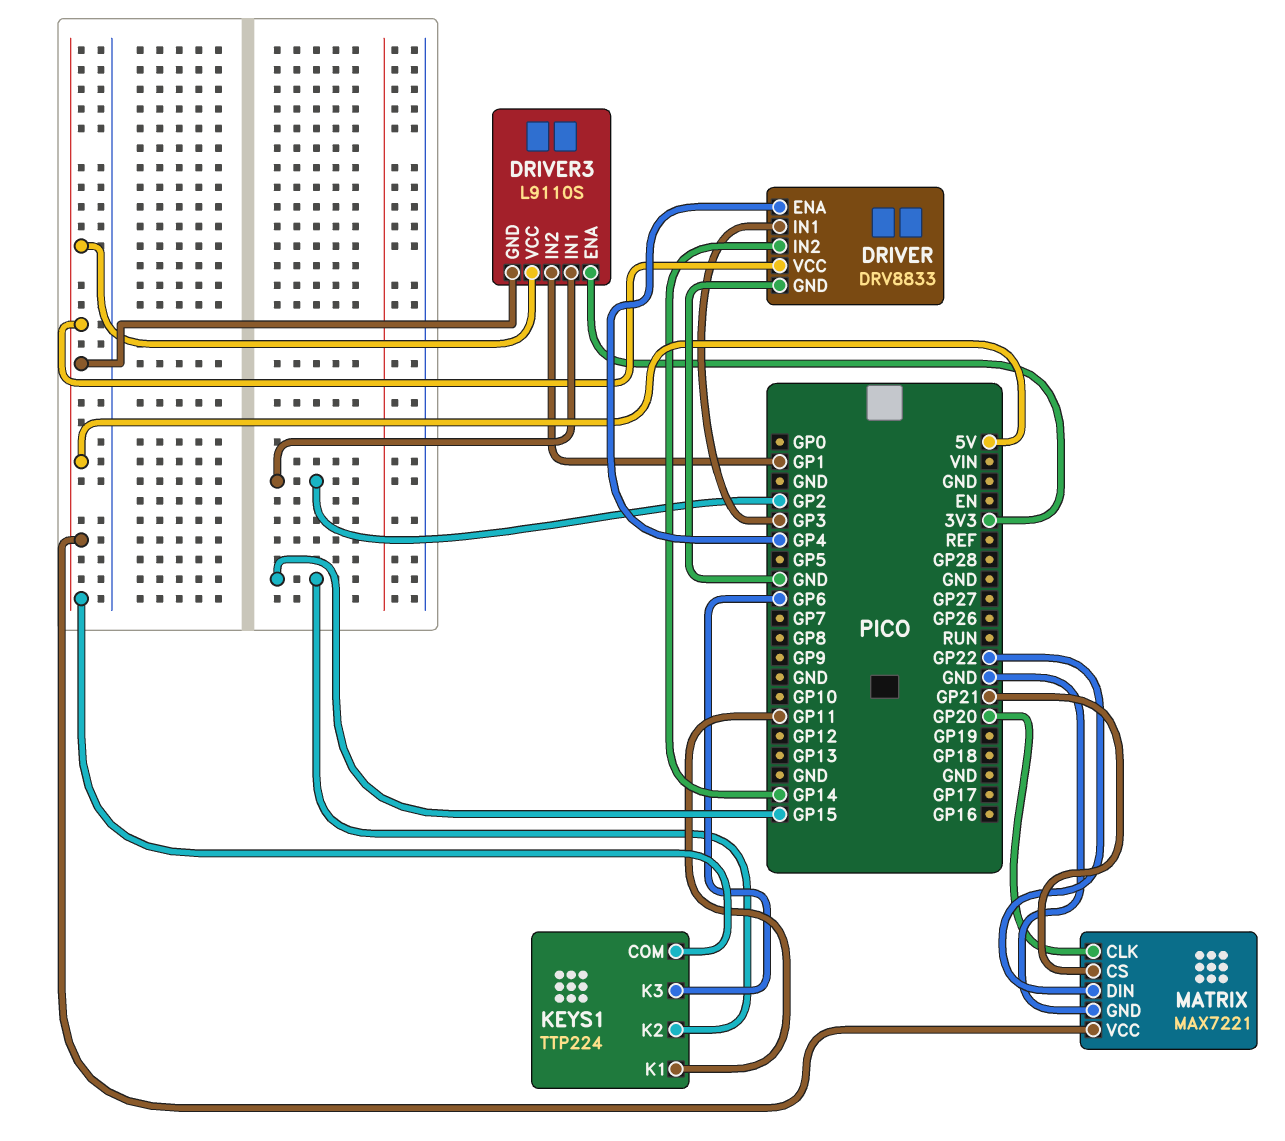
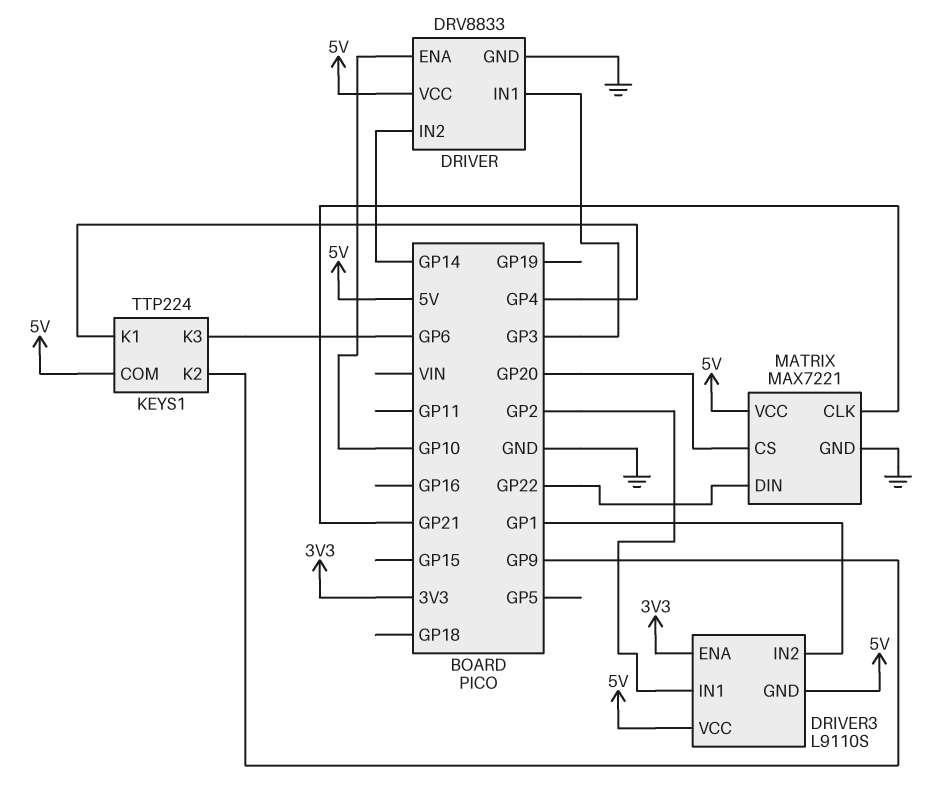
DRIVER pin ENA: GP4 -> GP10
KEYS1 pin K1: GP11 -> GP4
KEYS1 pin K2: GP15 -> GP9
MATRIX pin CLK: GP20 -> GP21
MATRIX pin CS: GP21 -> GP20

